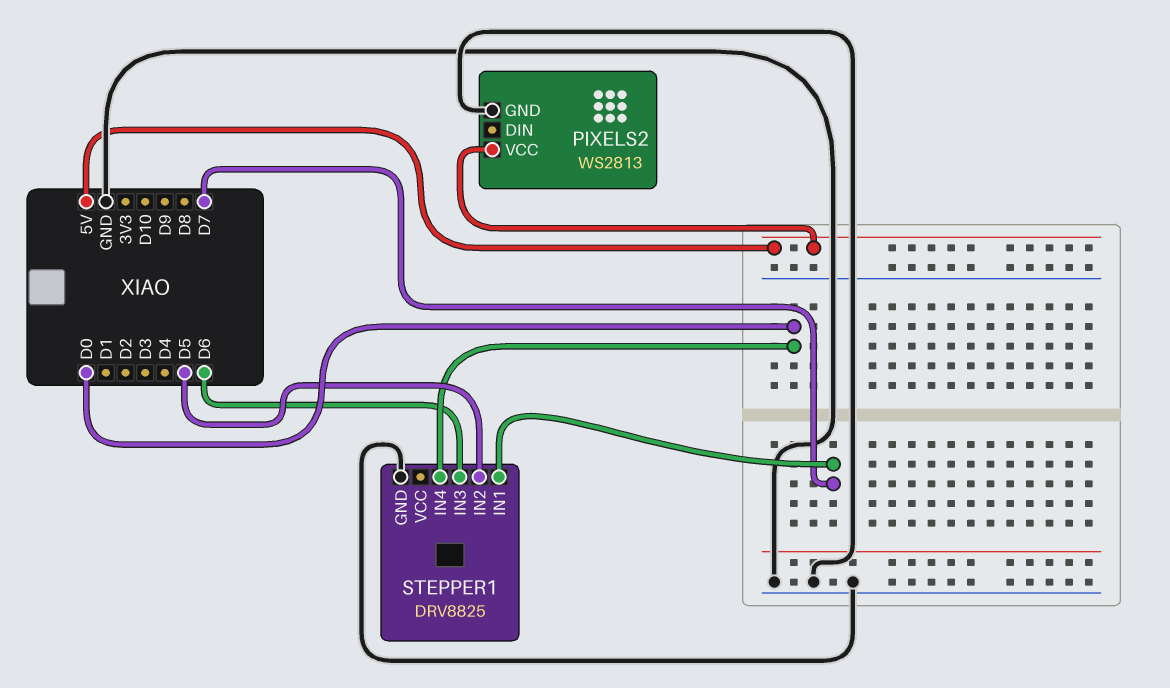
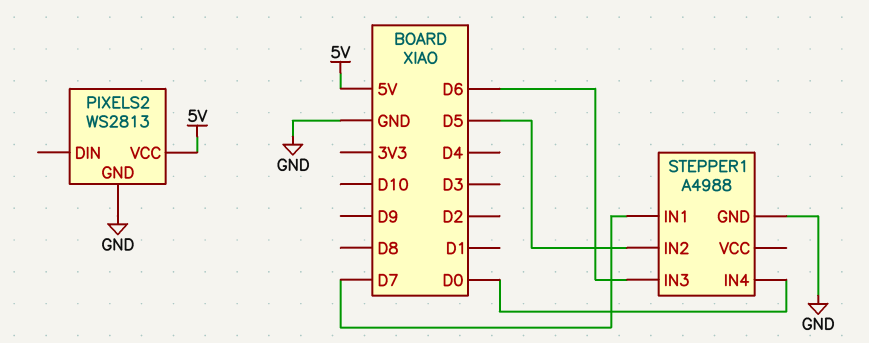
STEPPER1: DRV8825 -> A4988

